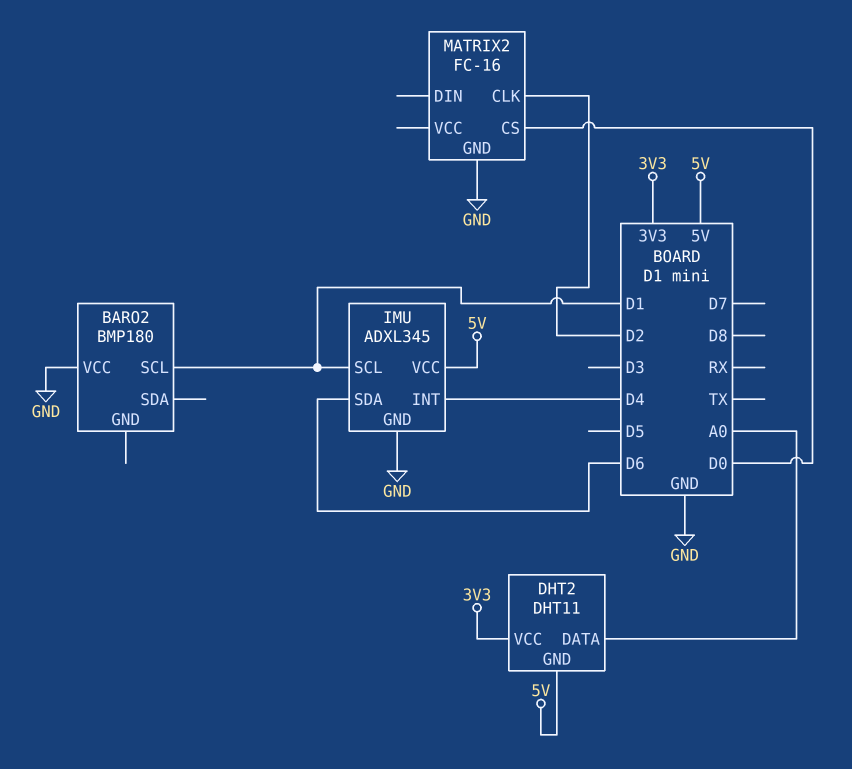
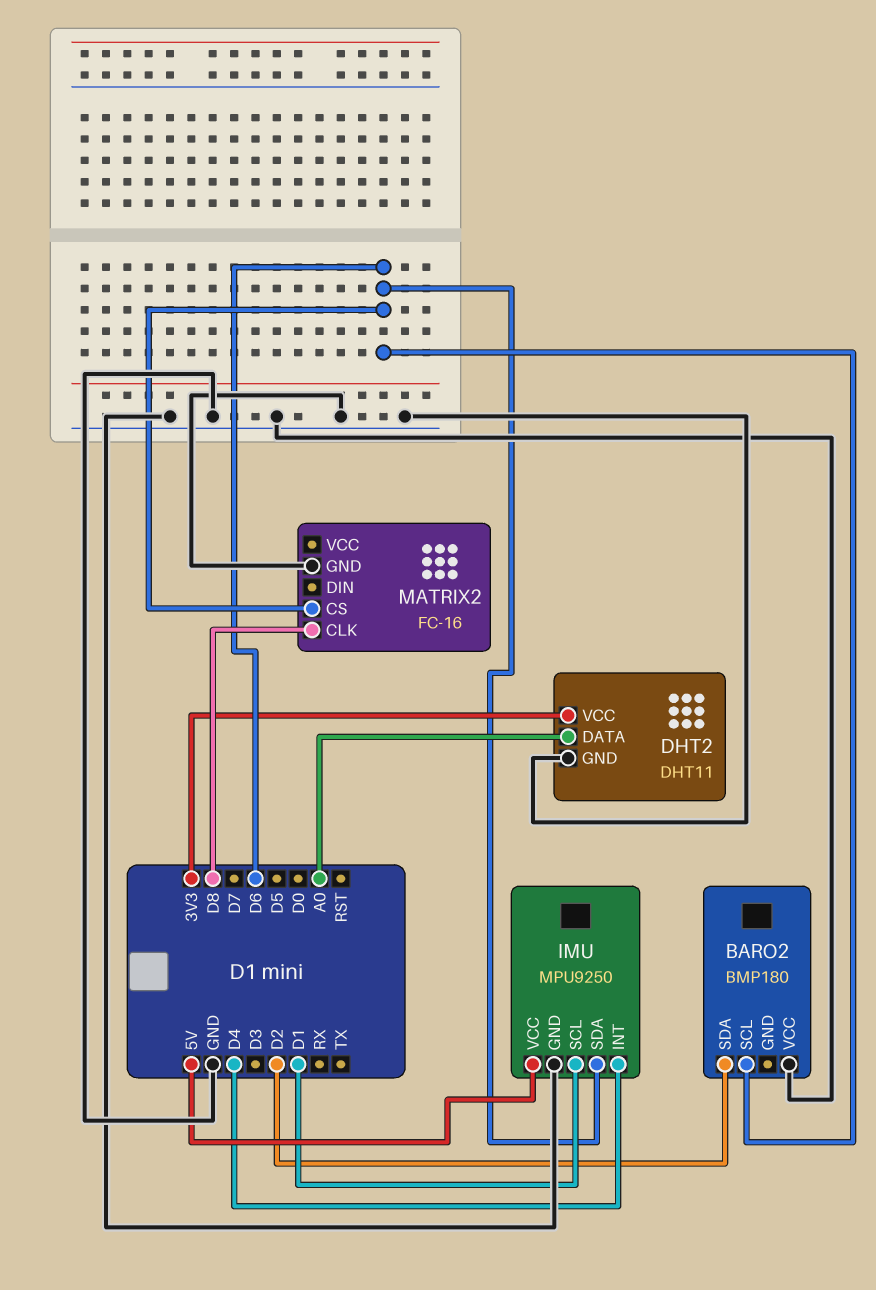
BARO2 pin SCL: D1 -> D6
BARO2 pin SDA: none -> D2
DHT2 pin GND: 5V -> GND
IMU: ADXL345 -> MPU9250
MATRIX2 pin CLK: D2 -> D8
MATRIX2 pin CS: D0 -> D6

